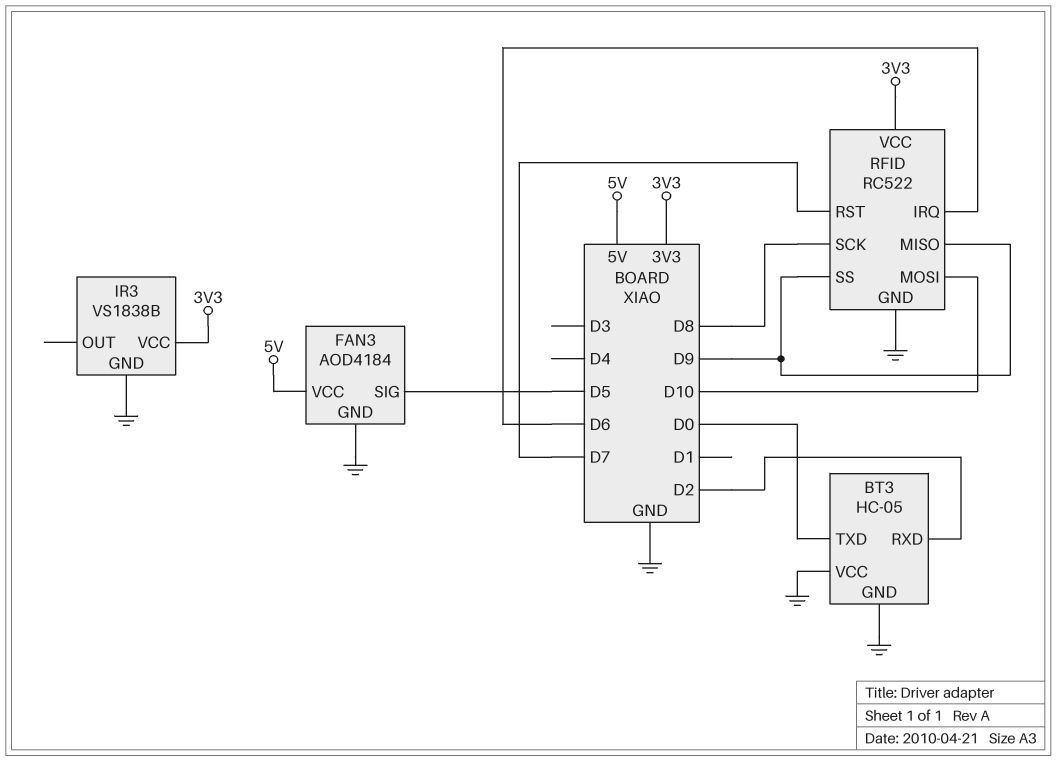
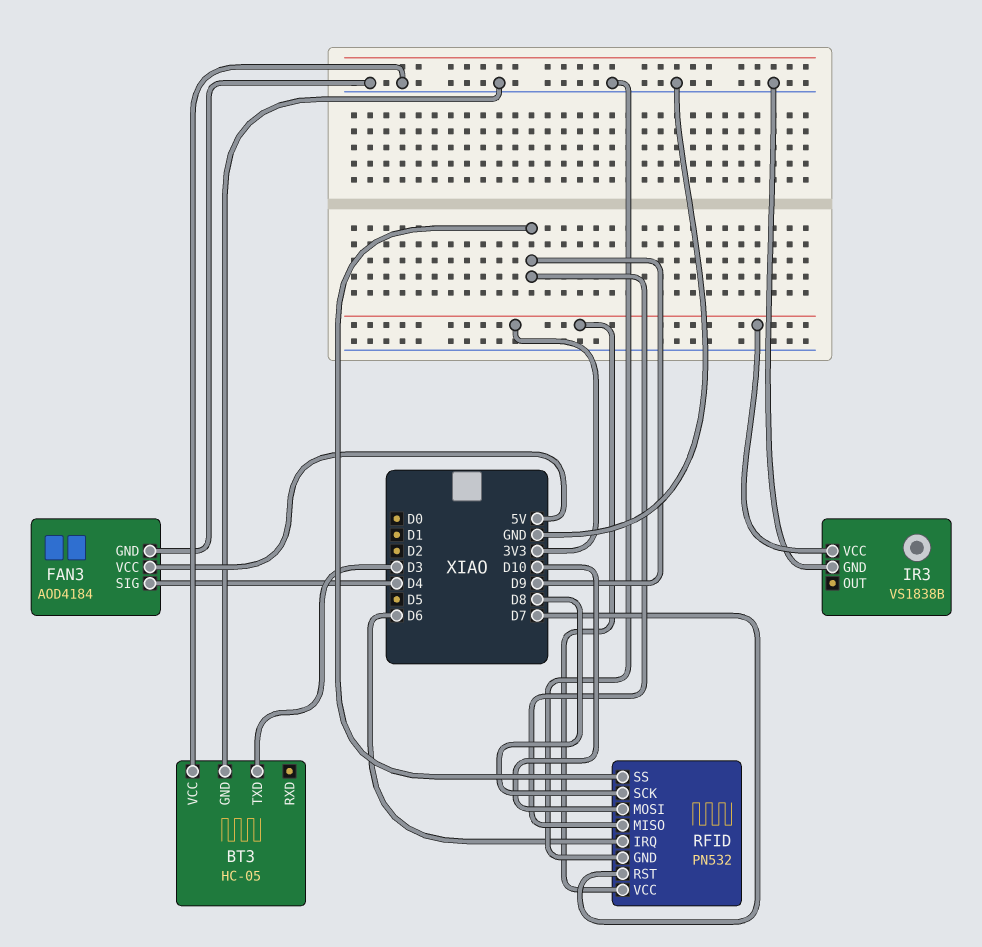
BT3 pin RXD: D2 -> none
BT3 pin TXD: D0 -> D3
FAN3 pin SIG: D5 -> D4
RFID: RC522 -> PN532

